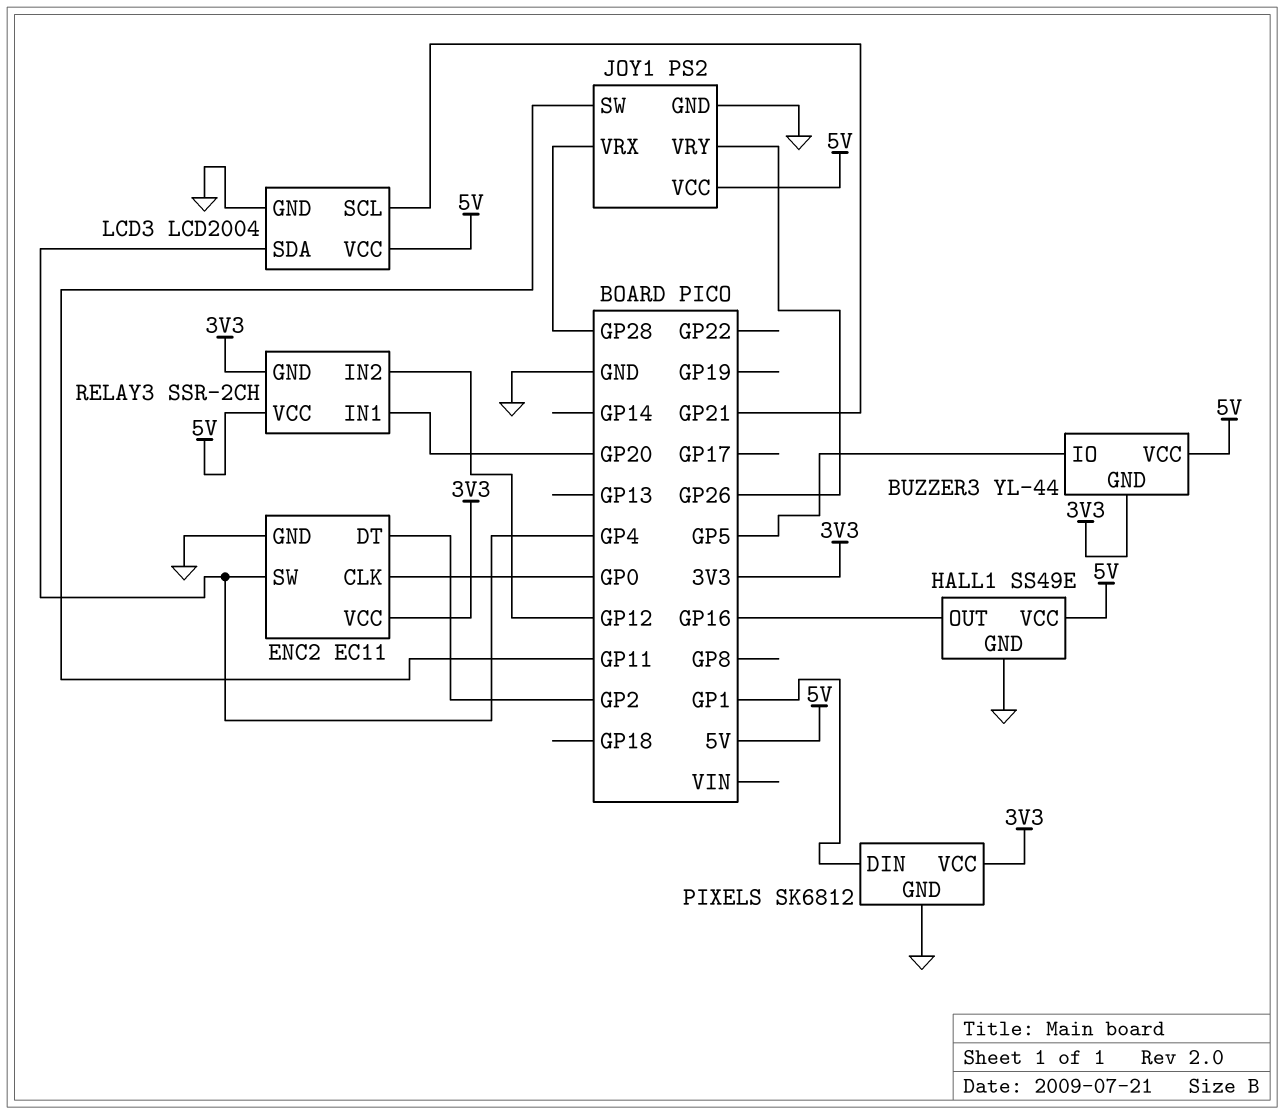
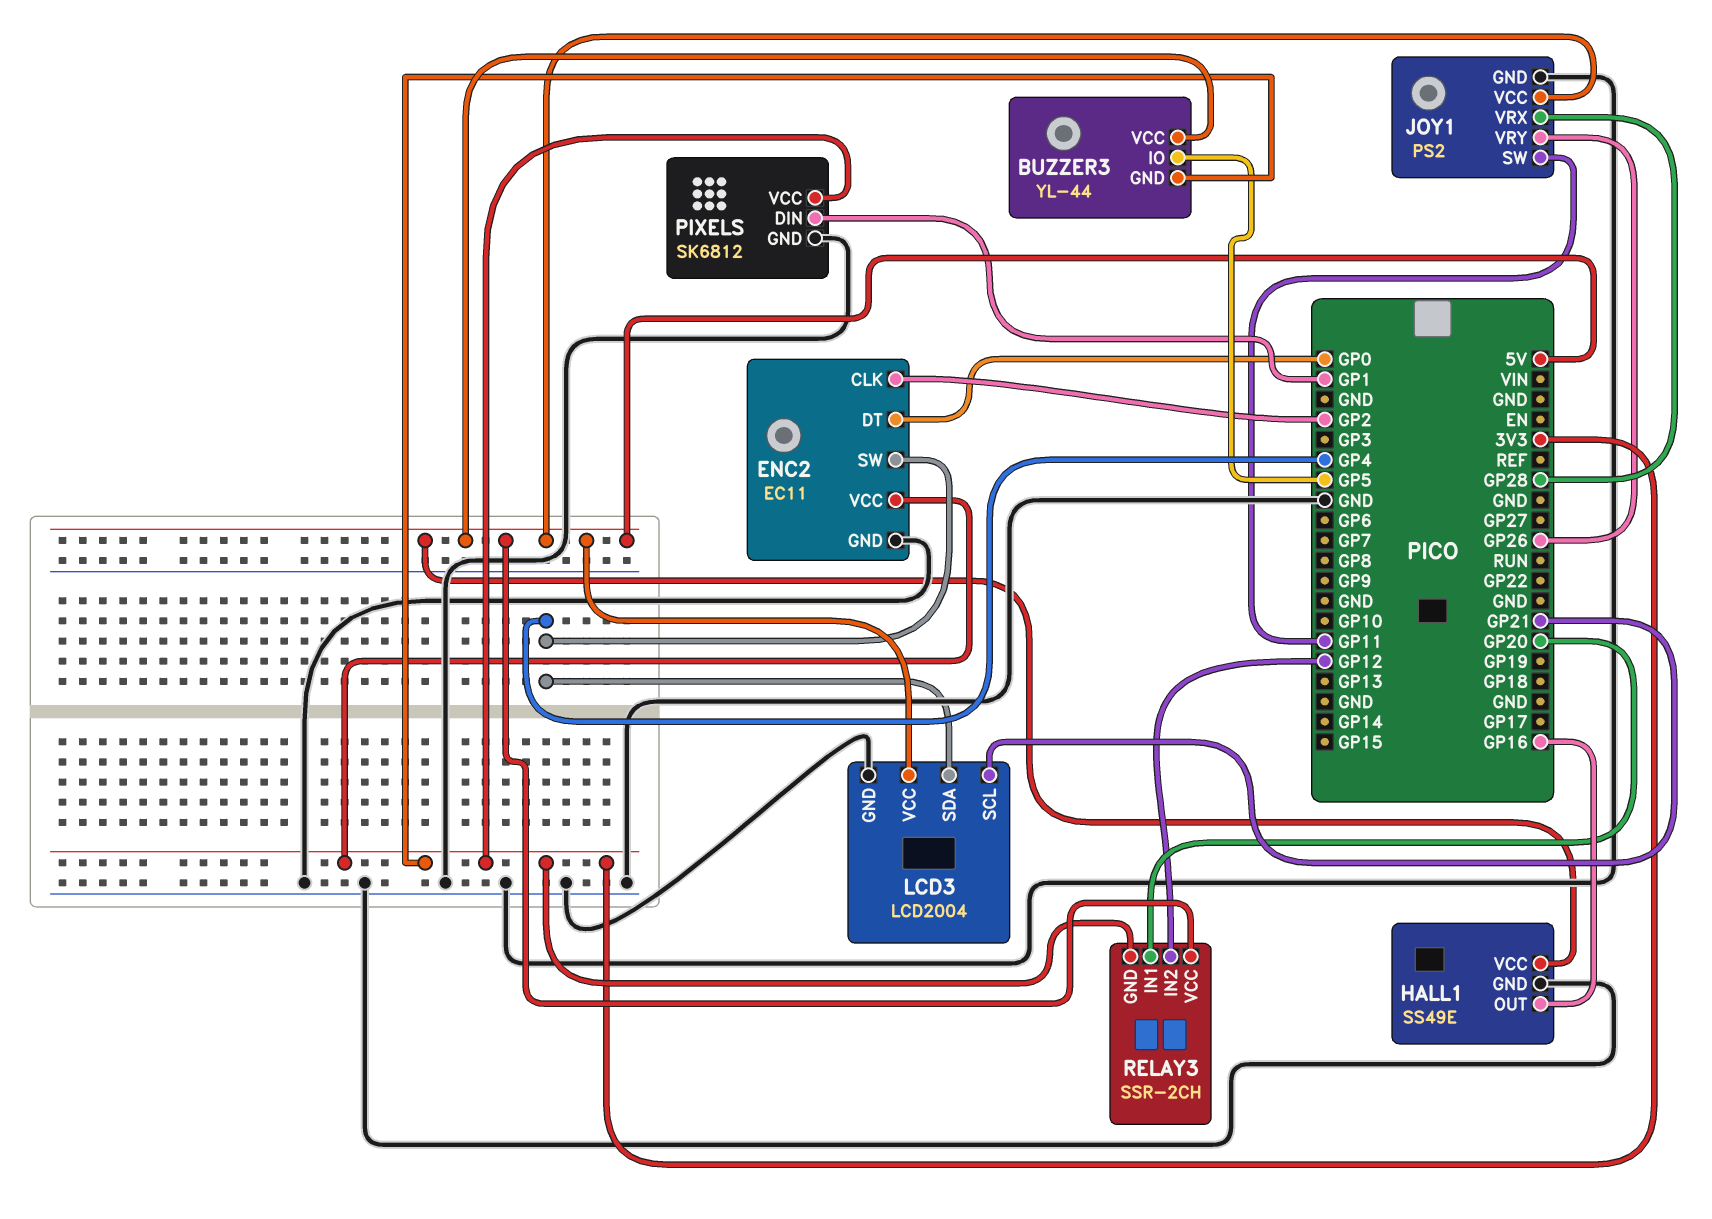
ENC2 pin CLK: GP0 -> GP2
ENC2 pin DT: GP2 -> GP0

